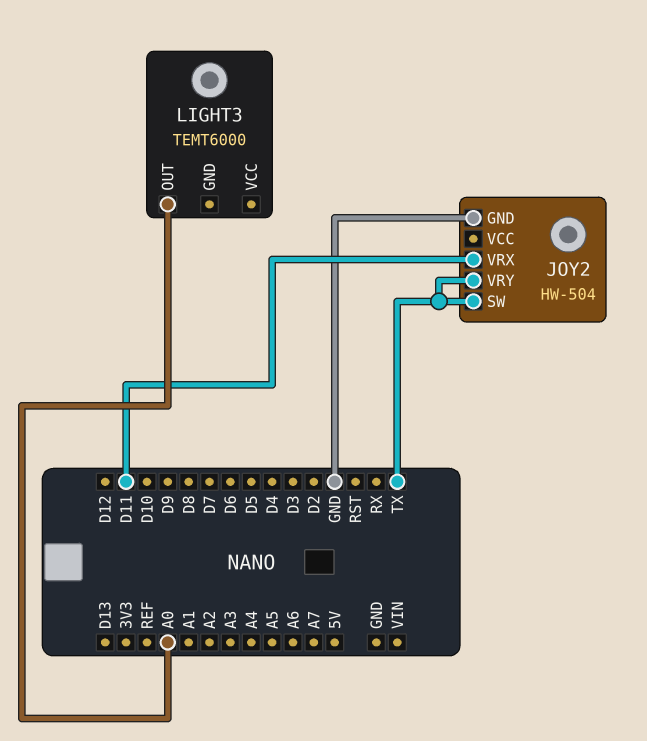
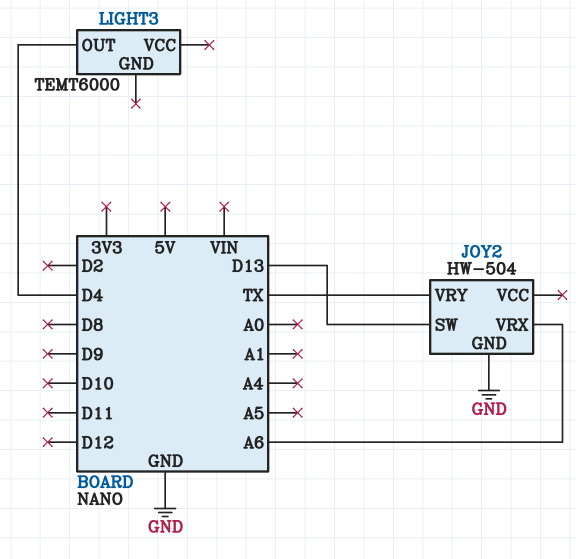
JOY2 pin SW: TX -> D13
JOY2 pin VRX: D11 -> A6
LIGHT3 pin OUT: A0 -> D4

